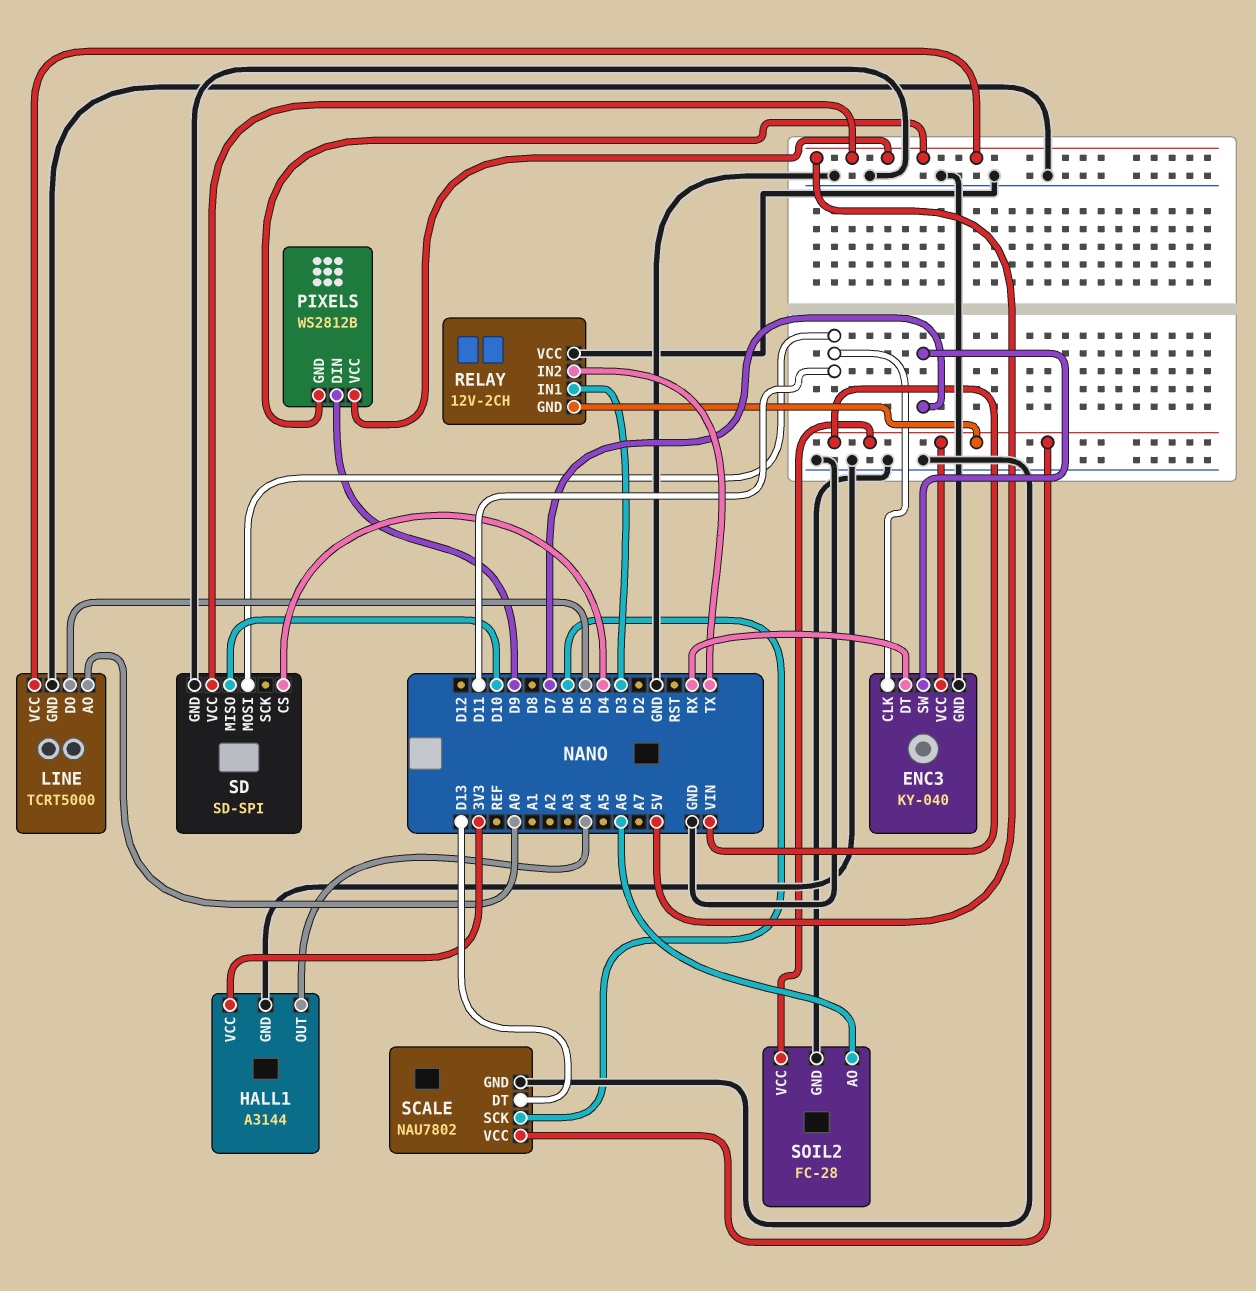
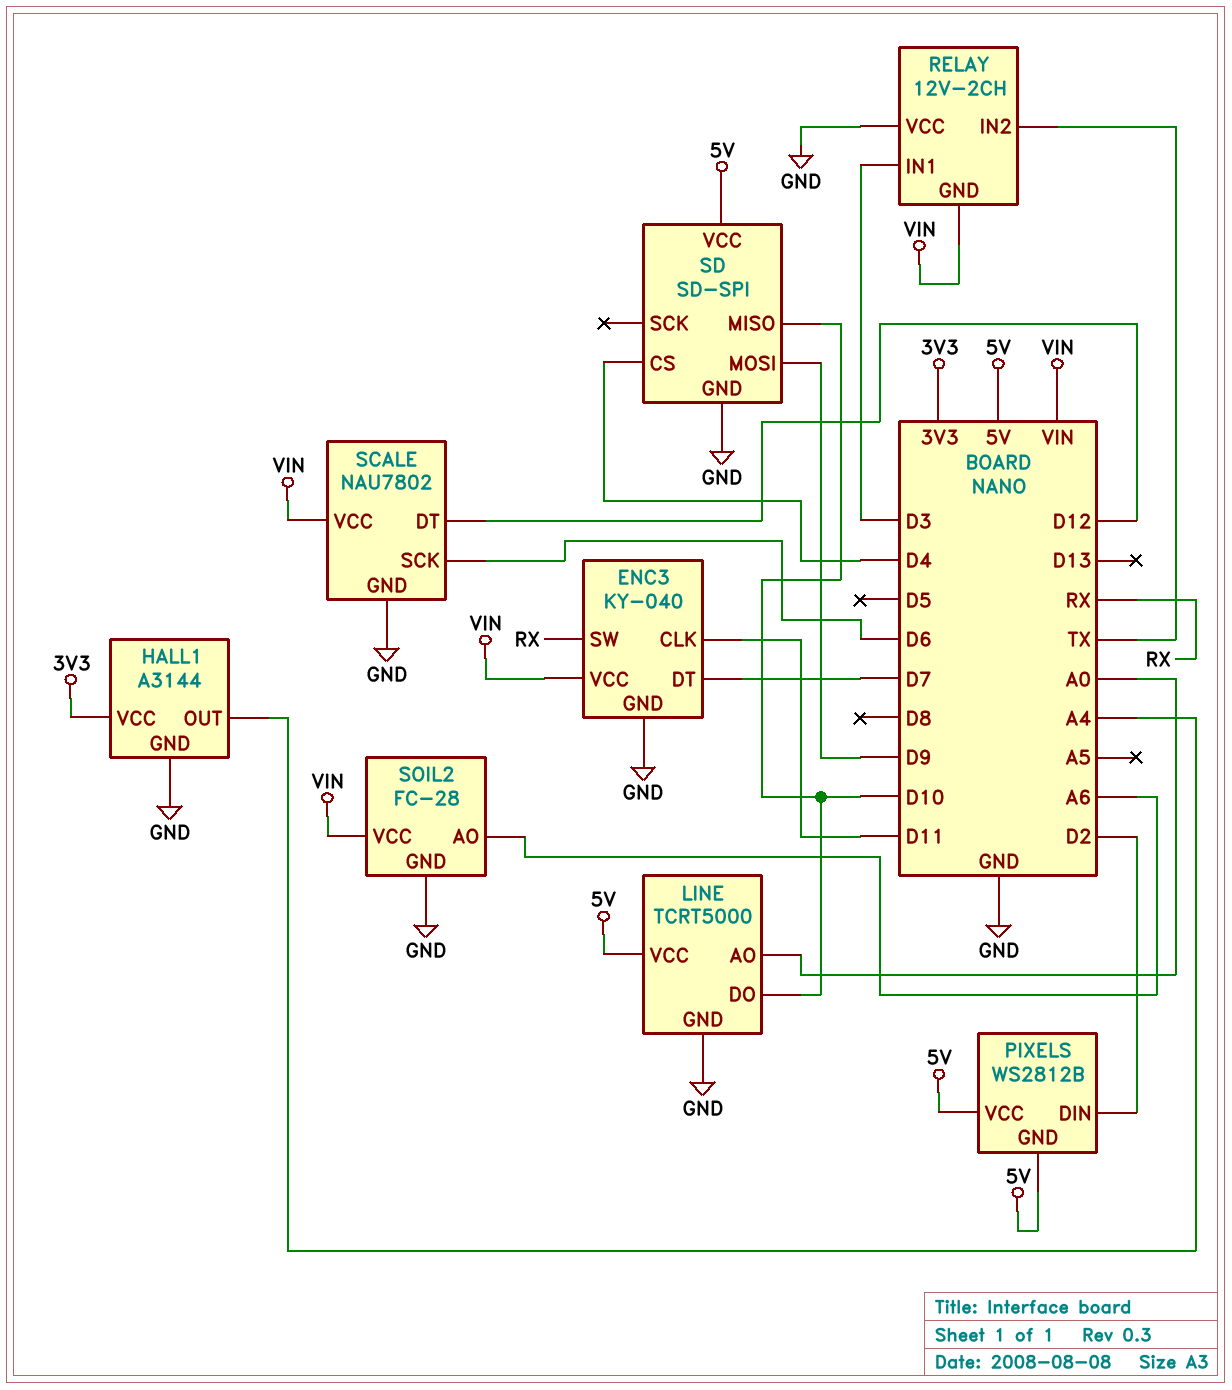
ENC3 pin DT: RX -> D7
ENC3 pin SW: D7 -> RX
LINE pin DO: D5 -> D10
PIXELS pin DIN: D9 -> D2
SCALE pin DT: D13 -> D12
SD pin MOSI: D11 -> D9

